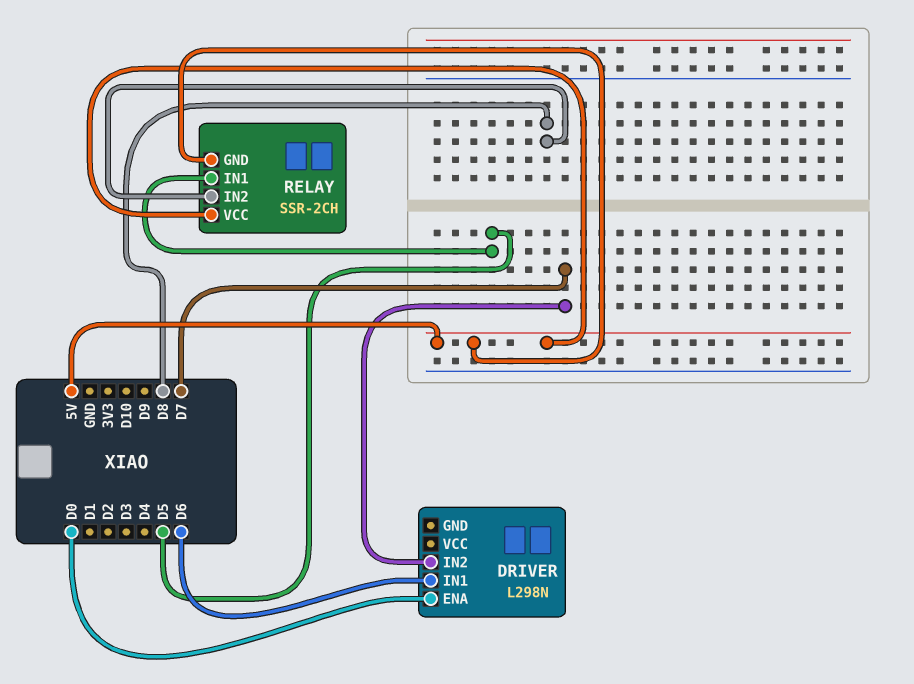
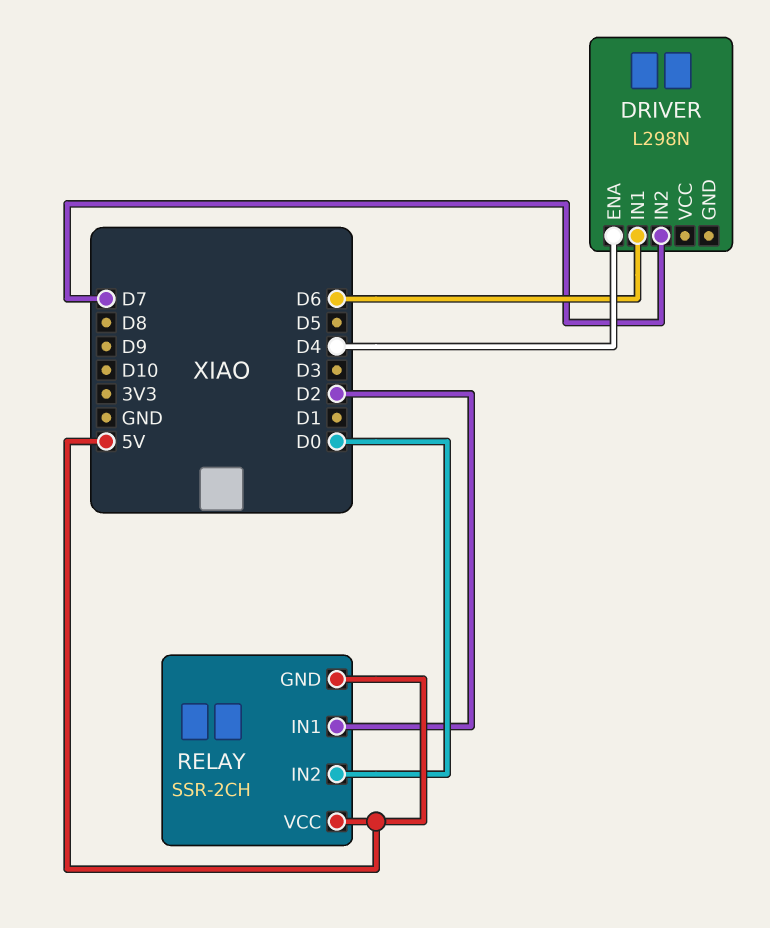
DRIVER pin ENA: D0 -> D4
RELAY pin IN1: D5 -> D2
RELAY pin IN2: D8 -> D0

